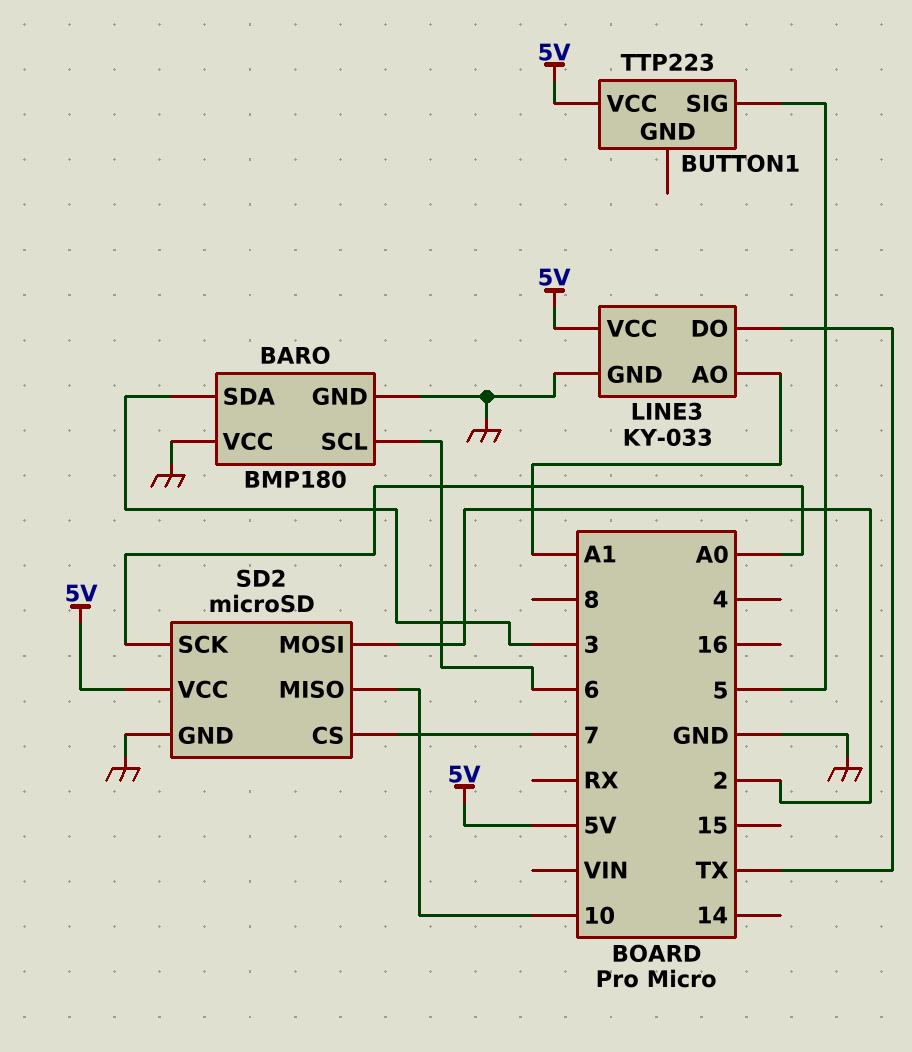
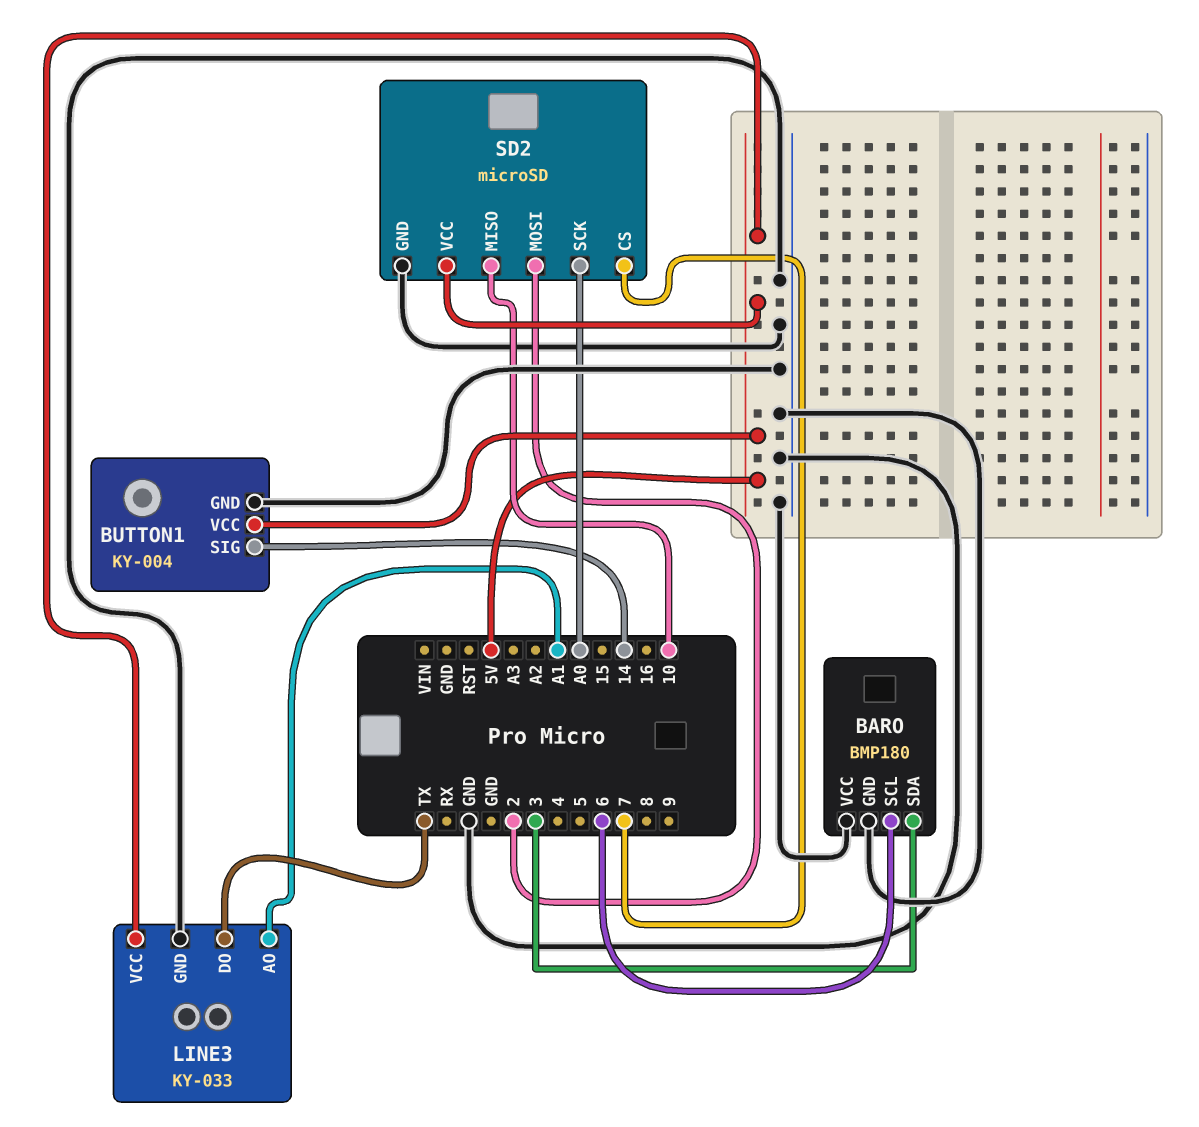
BUTTON1: TTP223 -> KY-004
BUTTON1 pin GND: none -> GND
BUTTON1 pin SIG: 5 -> 14

